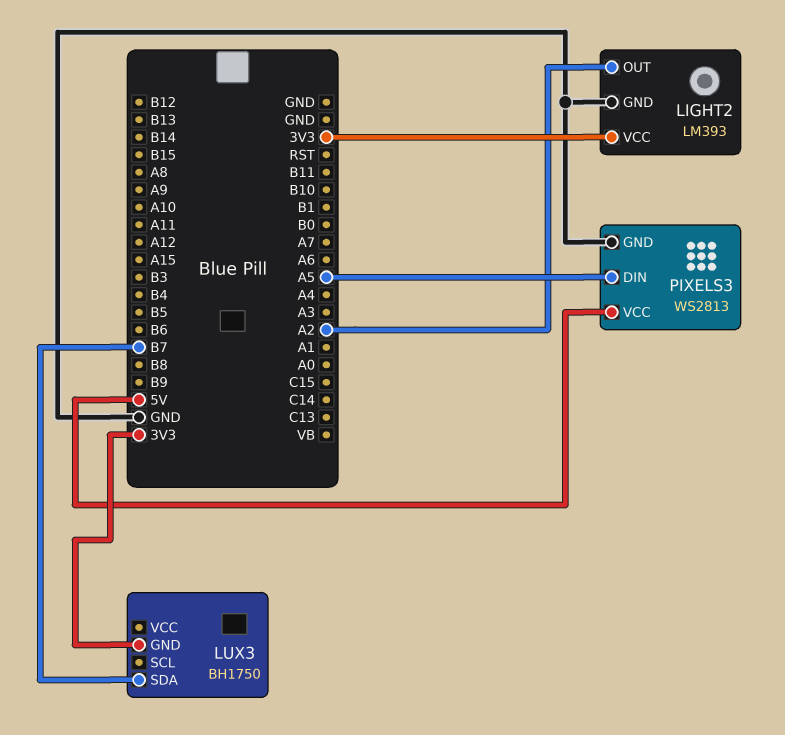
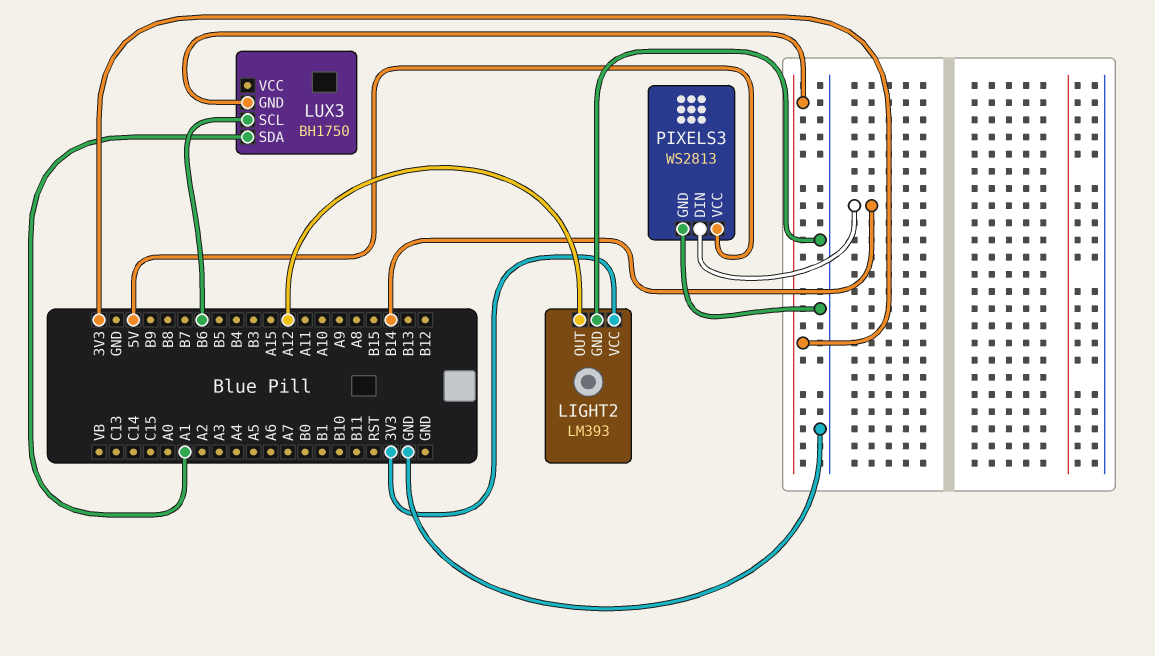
LIGHT2 pin OUT: A2 -> A12
LUX3 pin SCL: none -> B6
LUX3 pin SDA: B7 -> A1
PIXELS3 pin DIN: A5 -> B14

